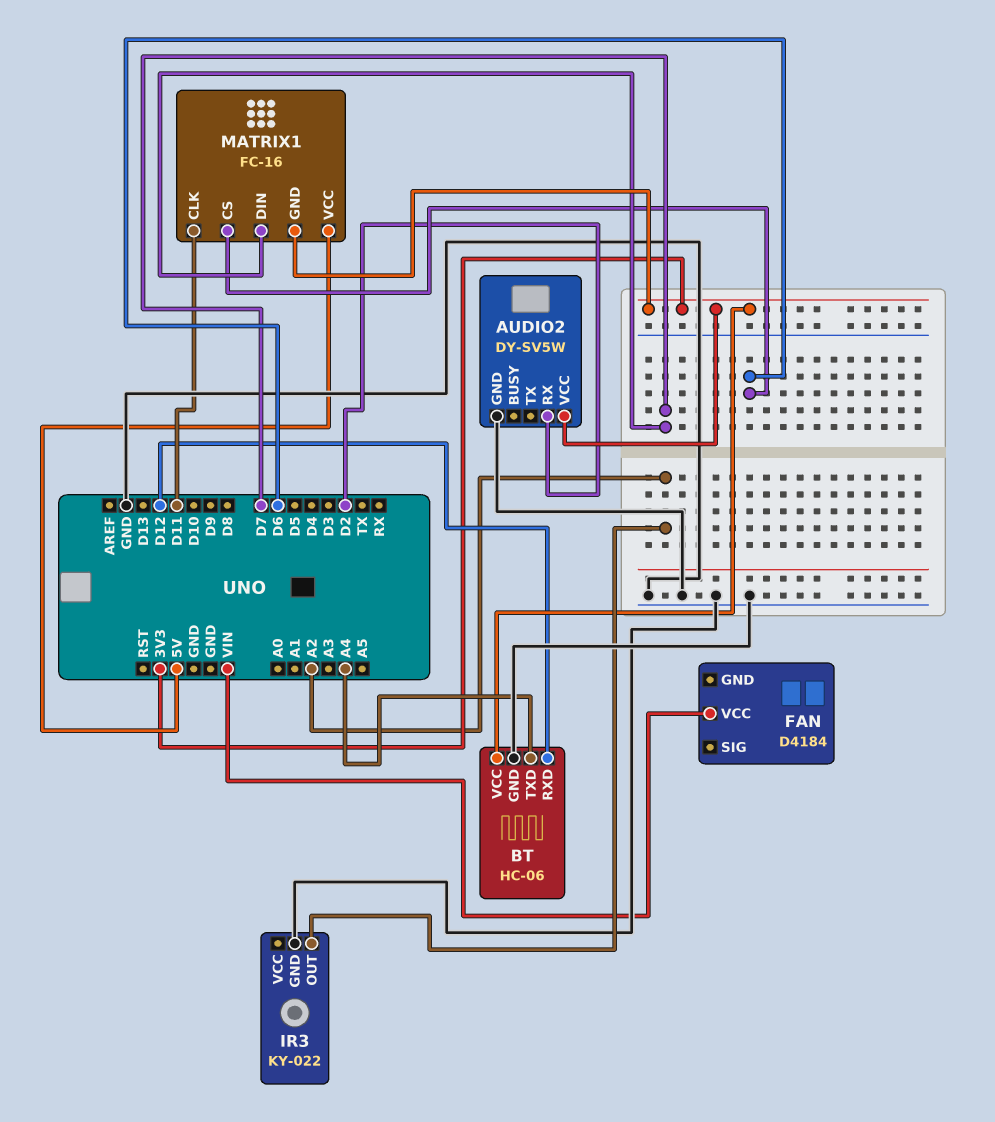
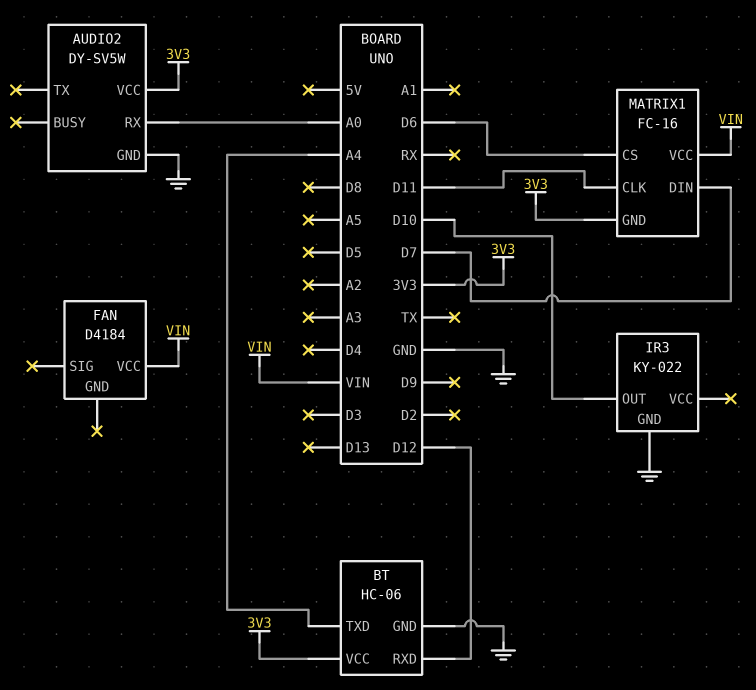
AUDIO2 pin RX: D2 -> A0
IR3 pin OUT: A2 -> D10
MATRIX1 pin VCC: 5V -> VIN

